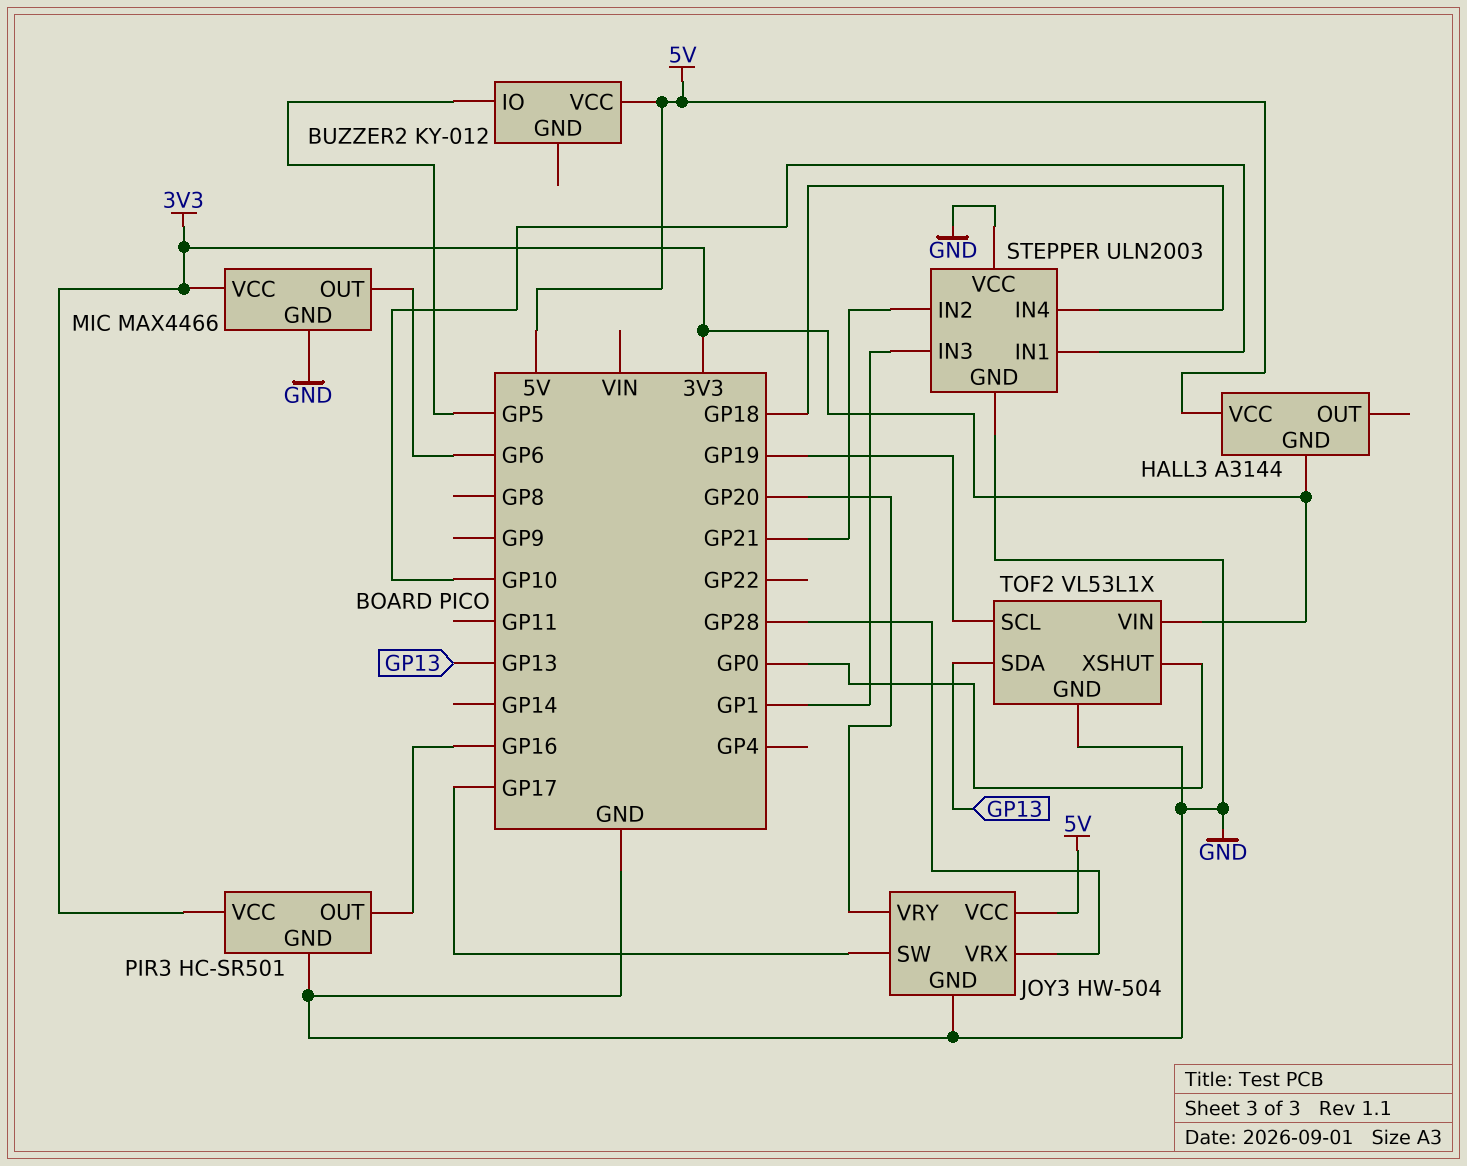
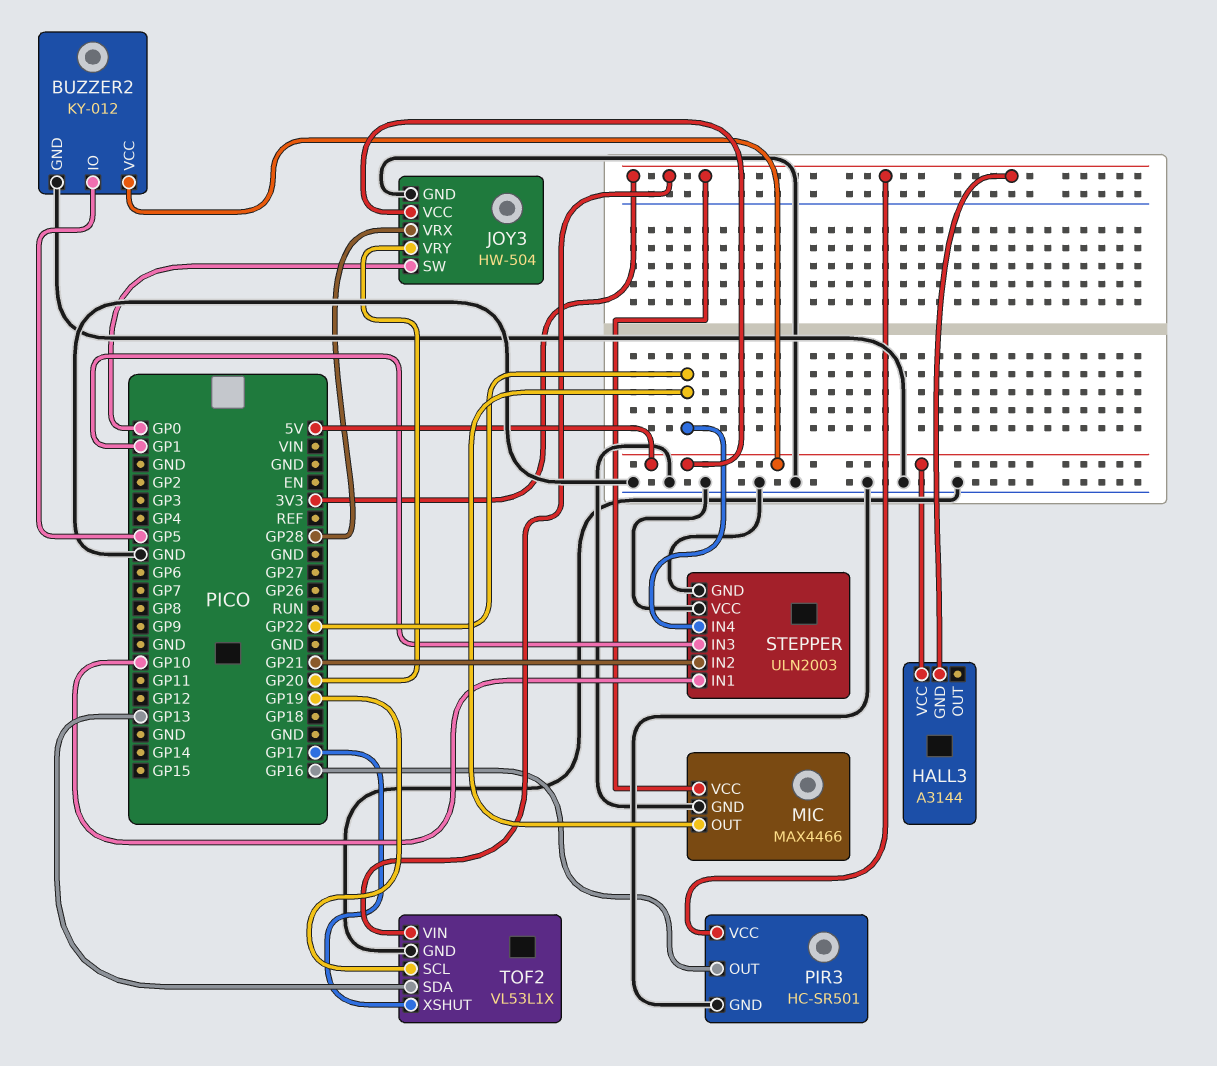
BUZZER2 pin GND: none -> GND
JOY3 pin SW: GP17 -> GP0
MIC pin OUT: GP6 -> GP22
STEPPER pin IN4: GP18 -> GP22
TOF2 pin XSHUT: GP0 -> GP17

